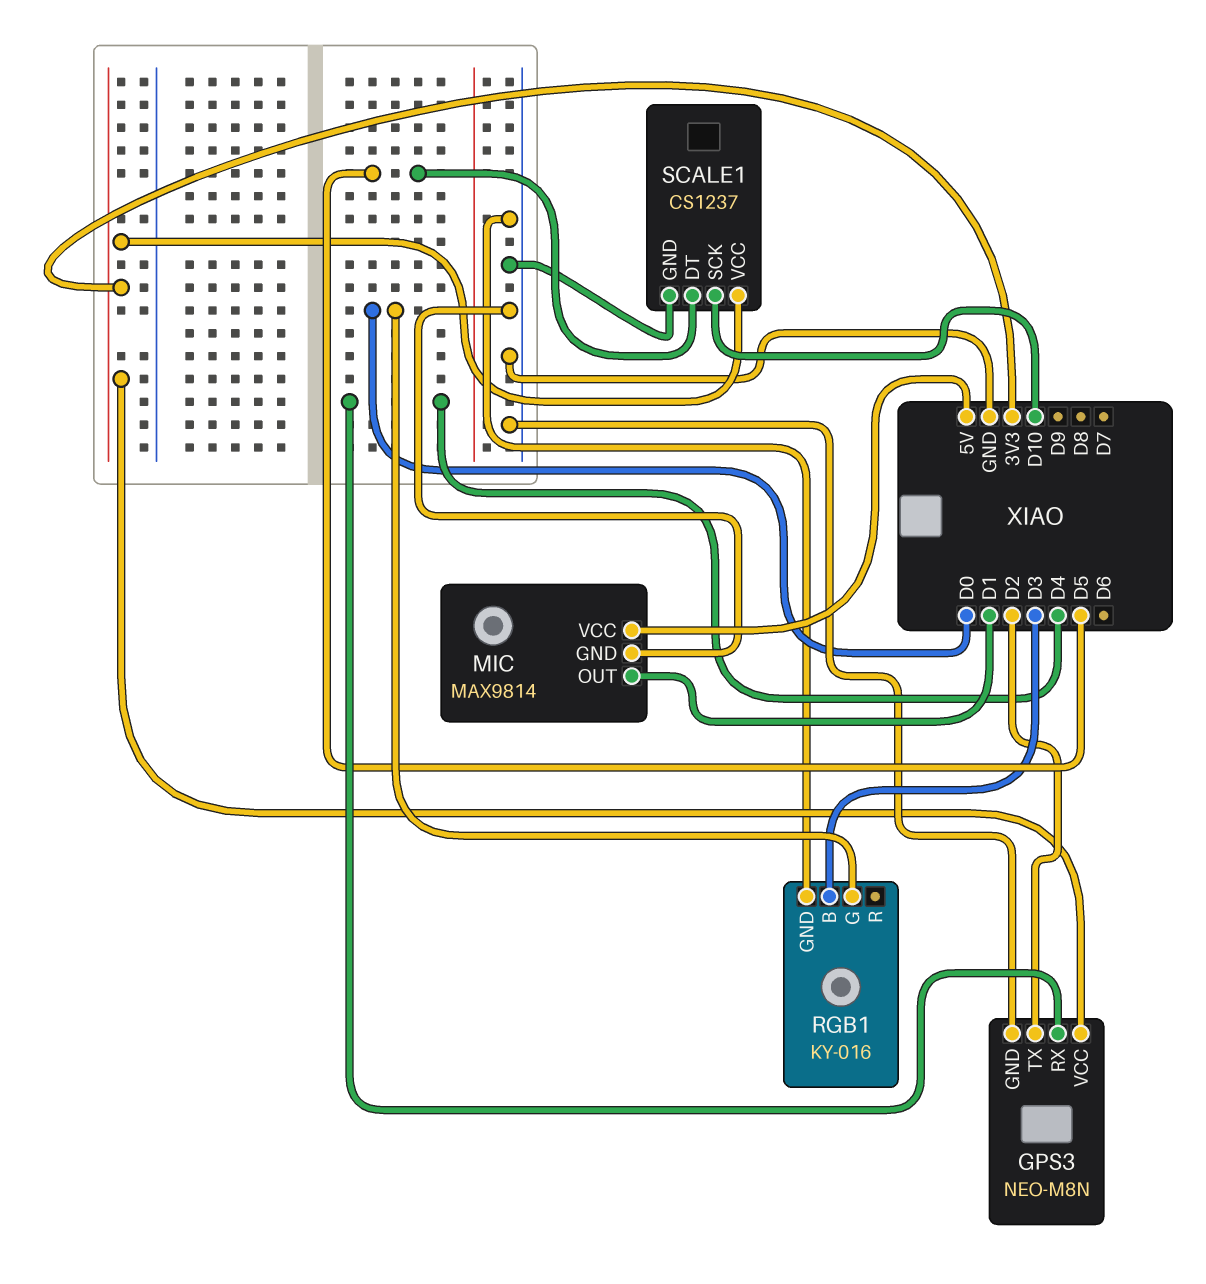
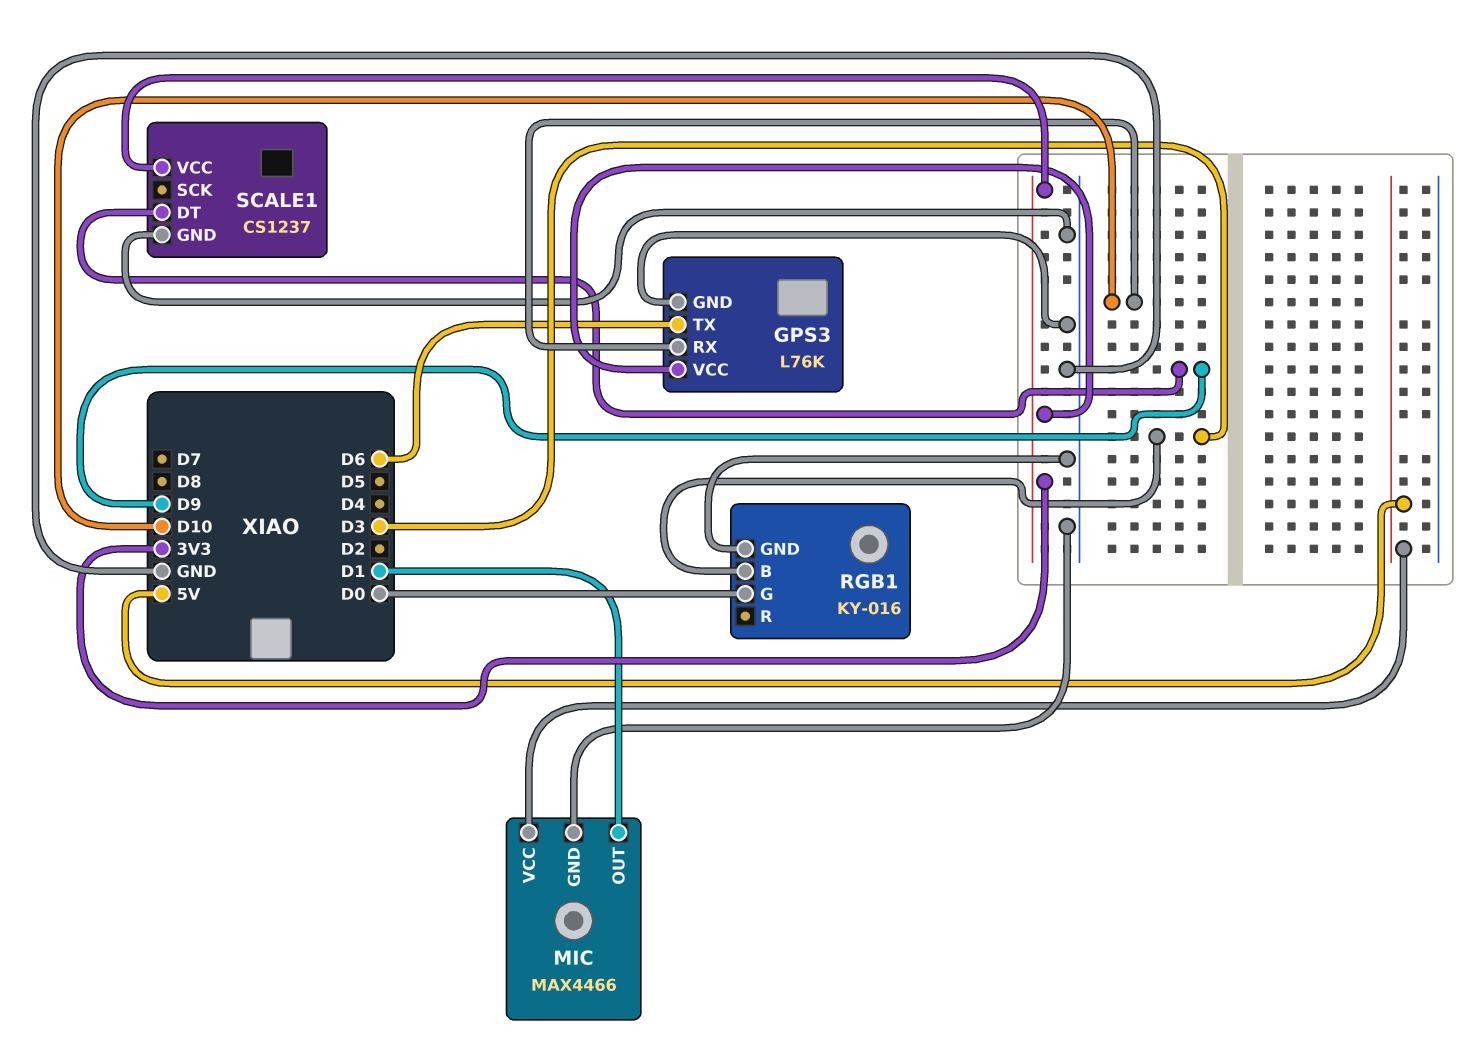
GPS3: NEO-M8N -> L76K
GPS3 pin RX: D4 -> D10
GPS3 pin TX: D2 -> D6
MIC: MAX9814 -> MAX4466
SCALE1 pin DT: D5 -> D9
SCALE1 pin SCK: D10 -> none

